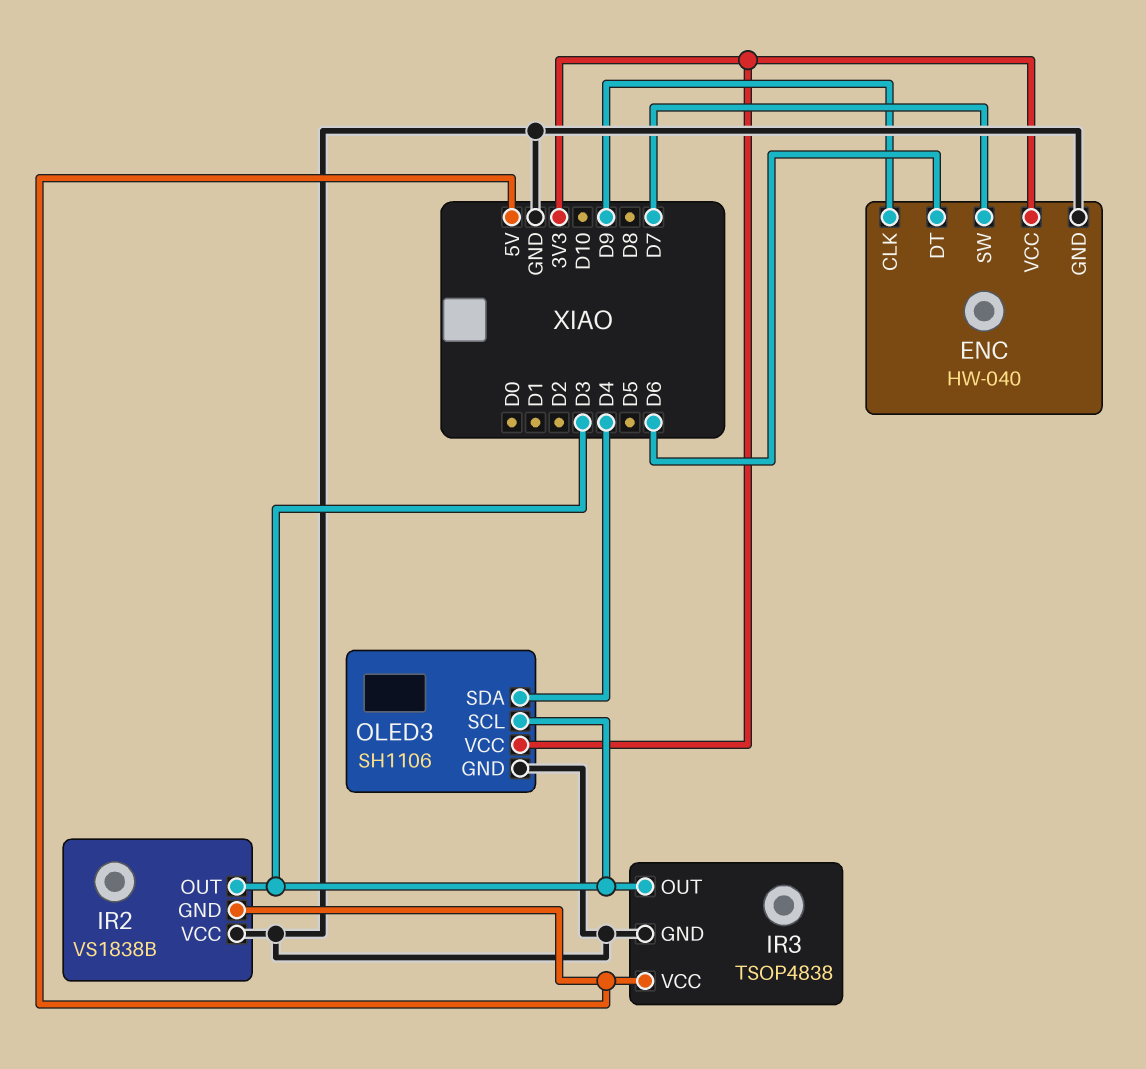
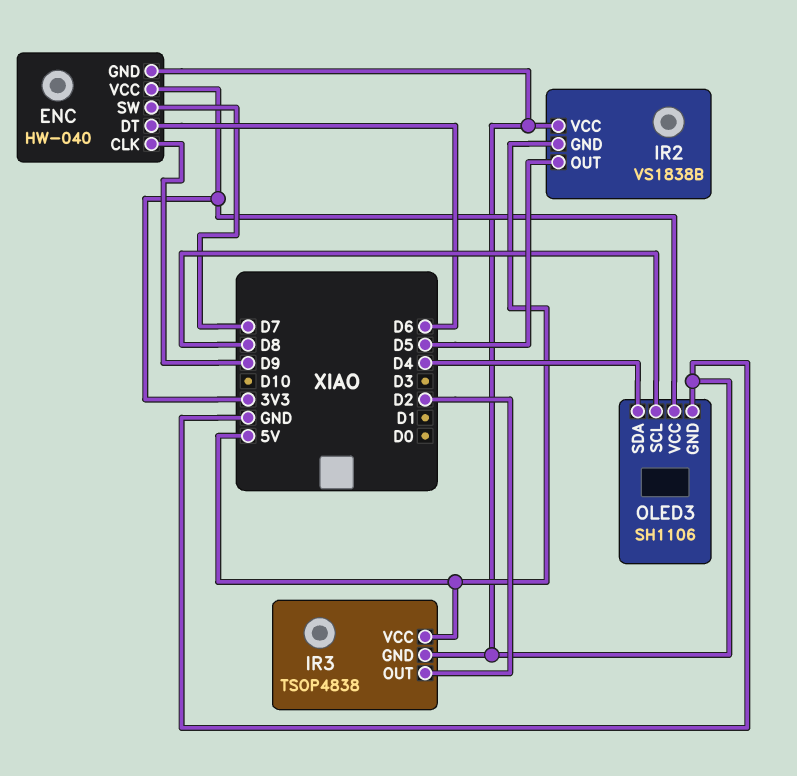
IR2 pin OUT: D3 -> D5
IR3 pin OUT: D3 -> D2
OLED3 pin SCL: D3 -> D8

